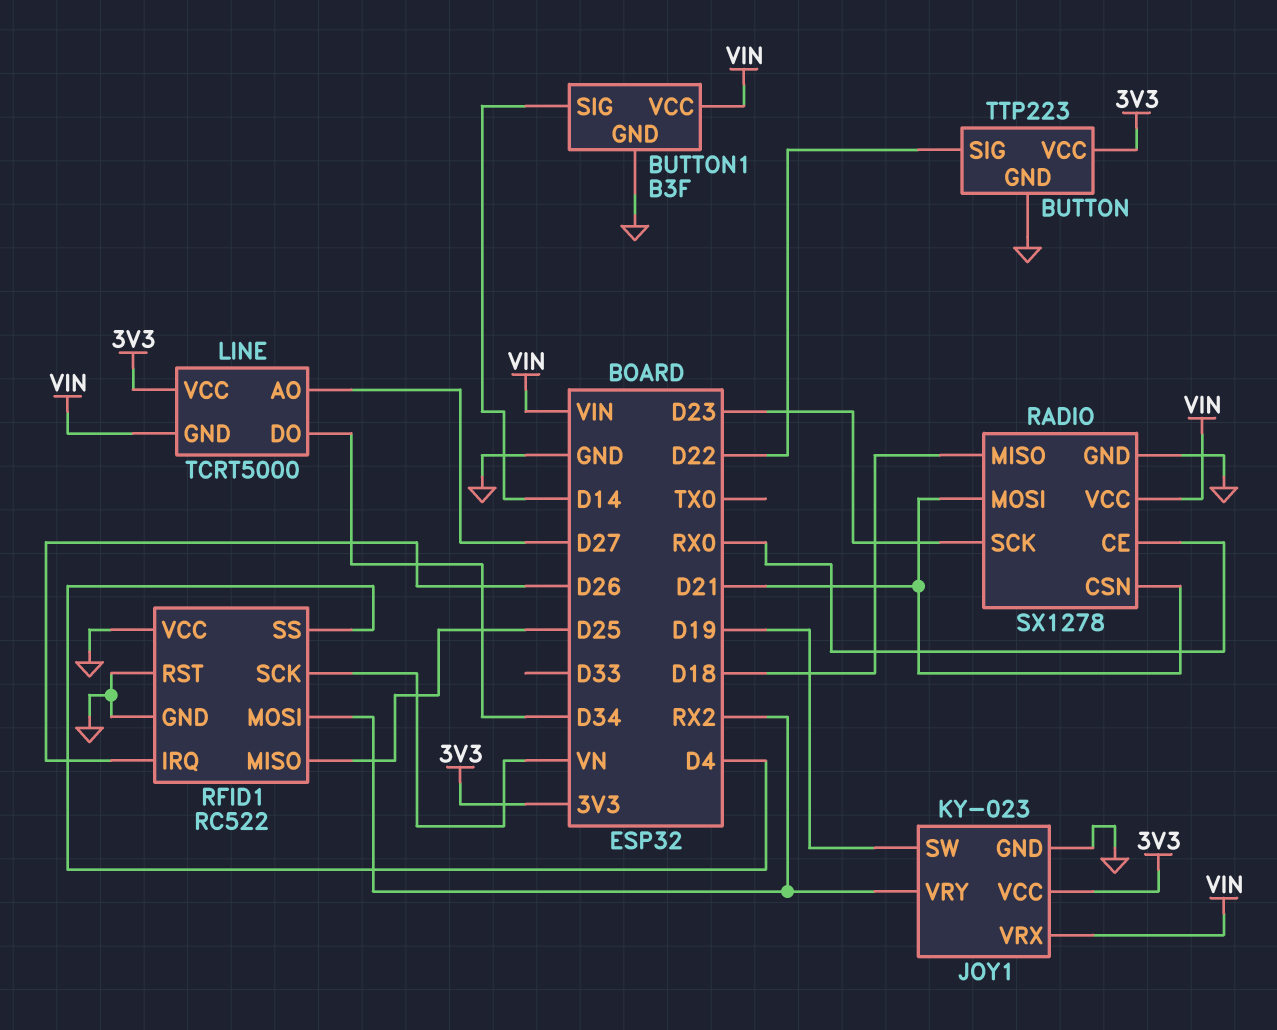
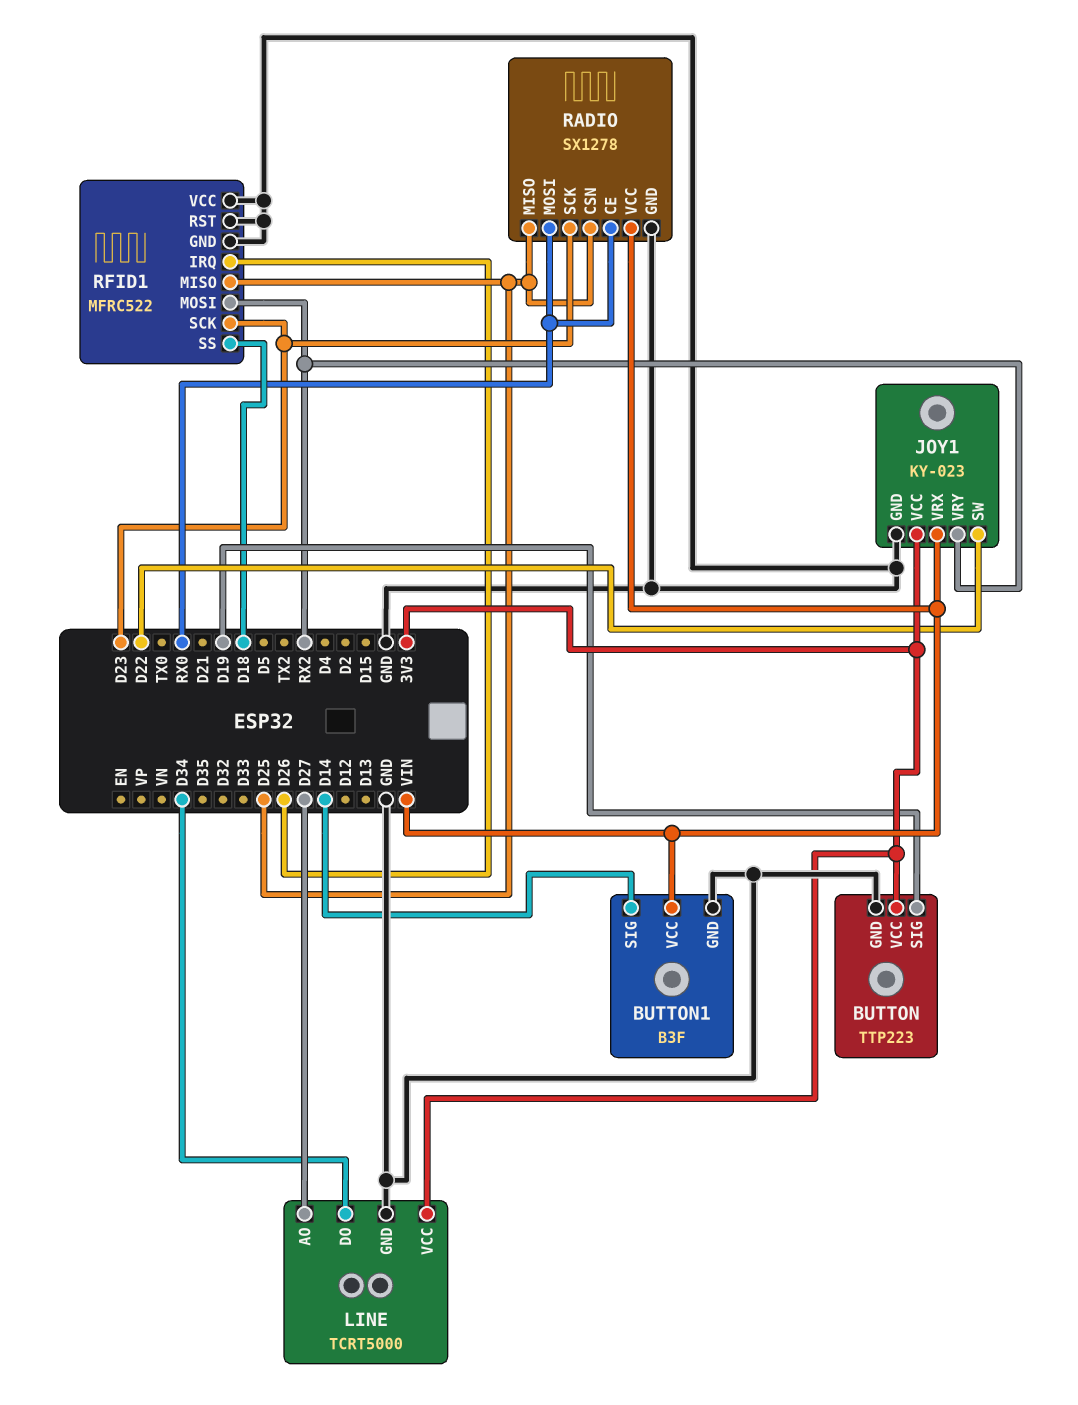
BUTTON pin SIG: D22 -> D19
JOY1 pin SW: D19 -> D22
LINE pin GND: VIN -> GND
RADIO pin CSN: D21 -> D25
RADIO pin MISO: D18 -> D25
RADIO pin MOSI: D21 -> RX0
RFID1: RC522 -> MFRC522
RFID1 pin SCK: VN -> D23
RFID1 pin SS: D4 -> D18

